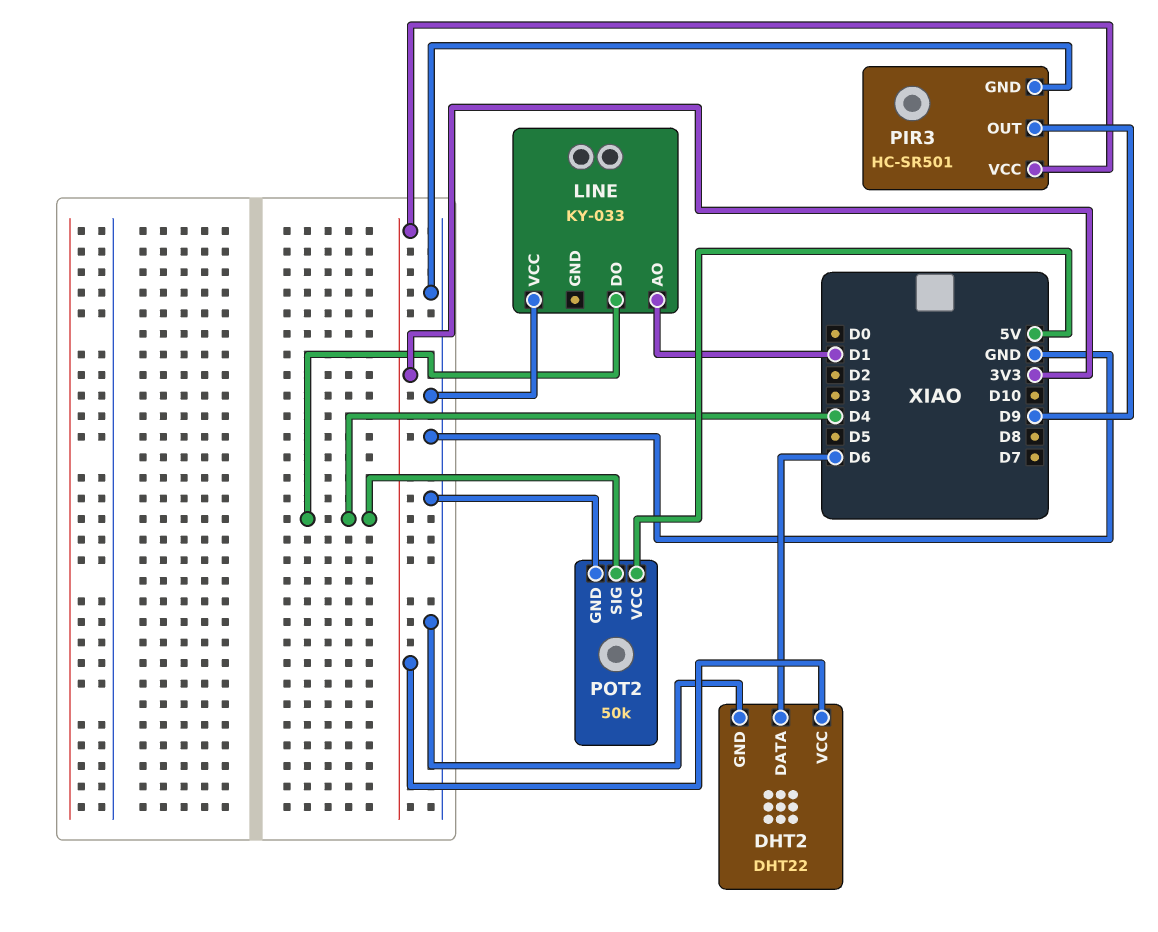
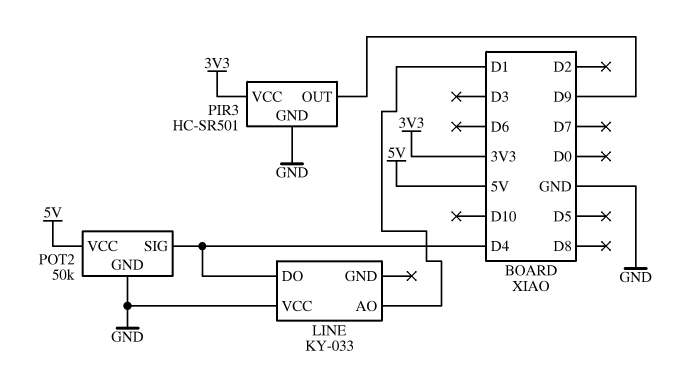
DHT2: DHT22 -> none
DHT2 pin DATA: D6 -> none
DHT2 pin GND: GND -> none
DHT2 pin VCC: 3V3 -> none

